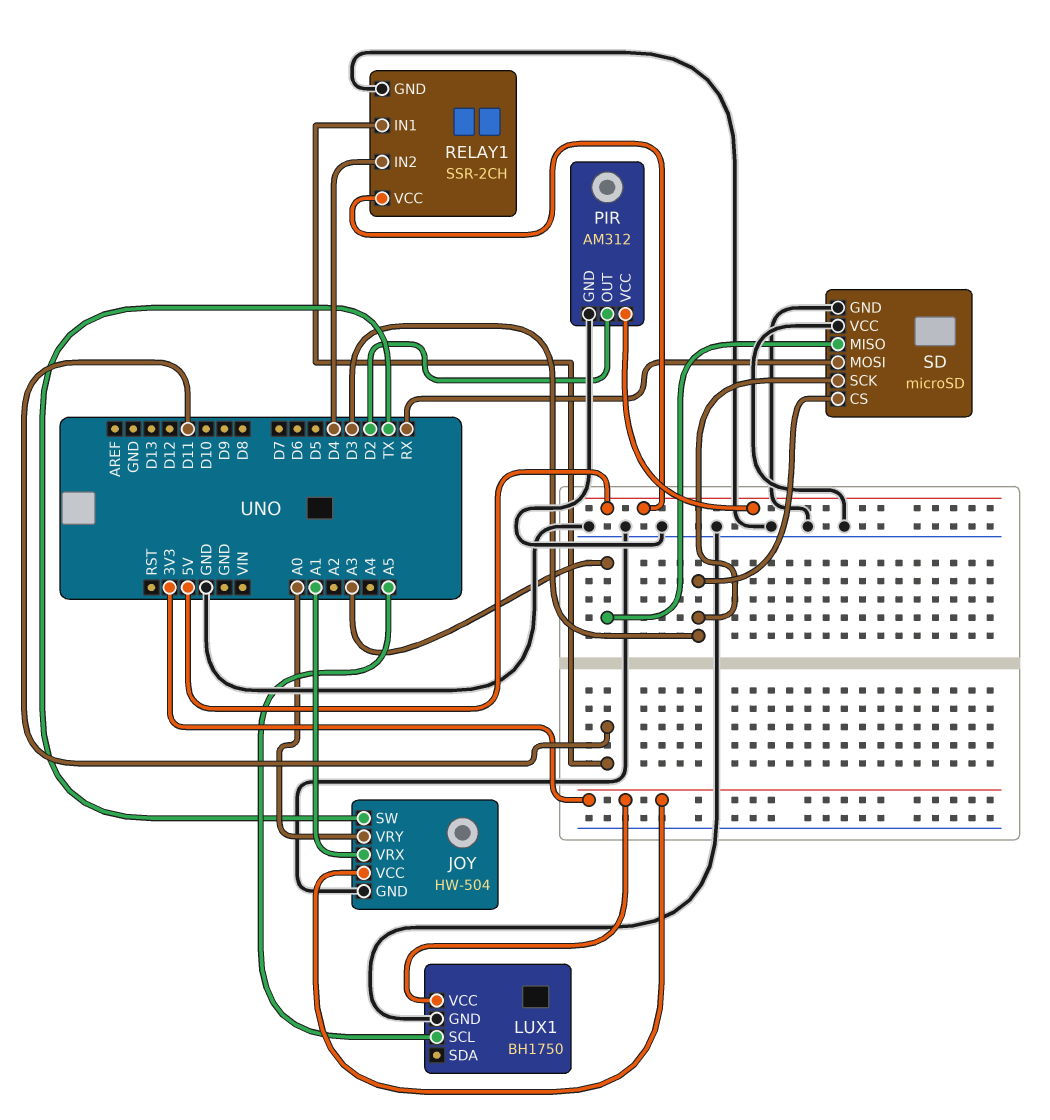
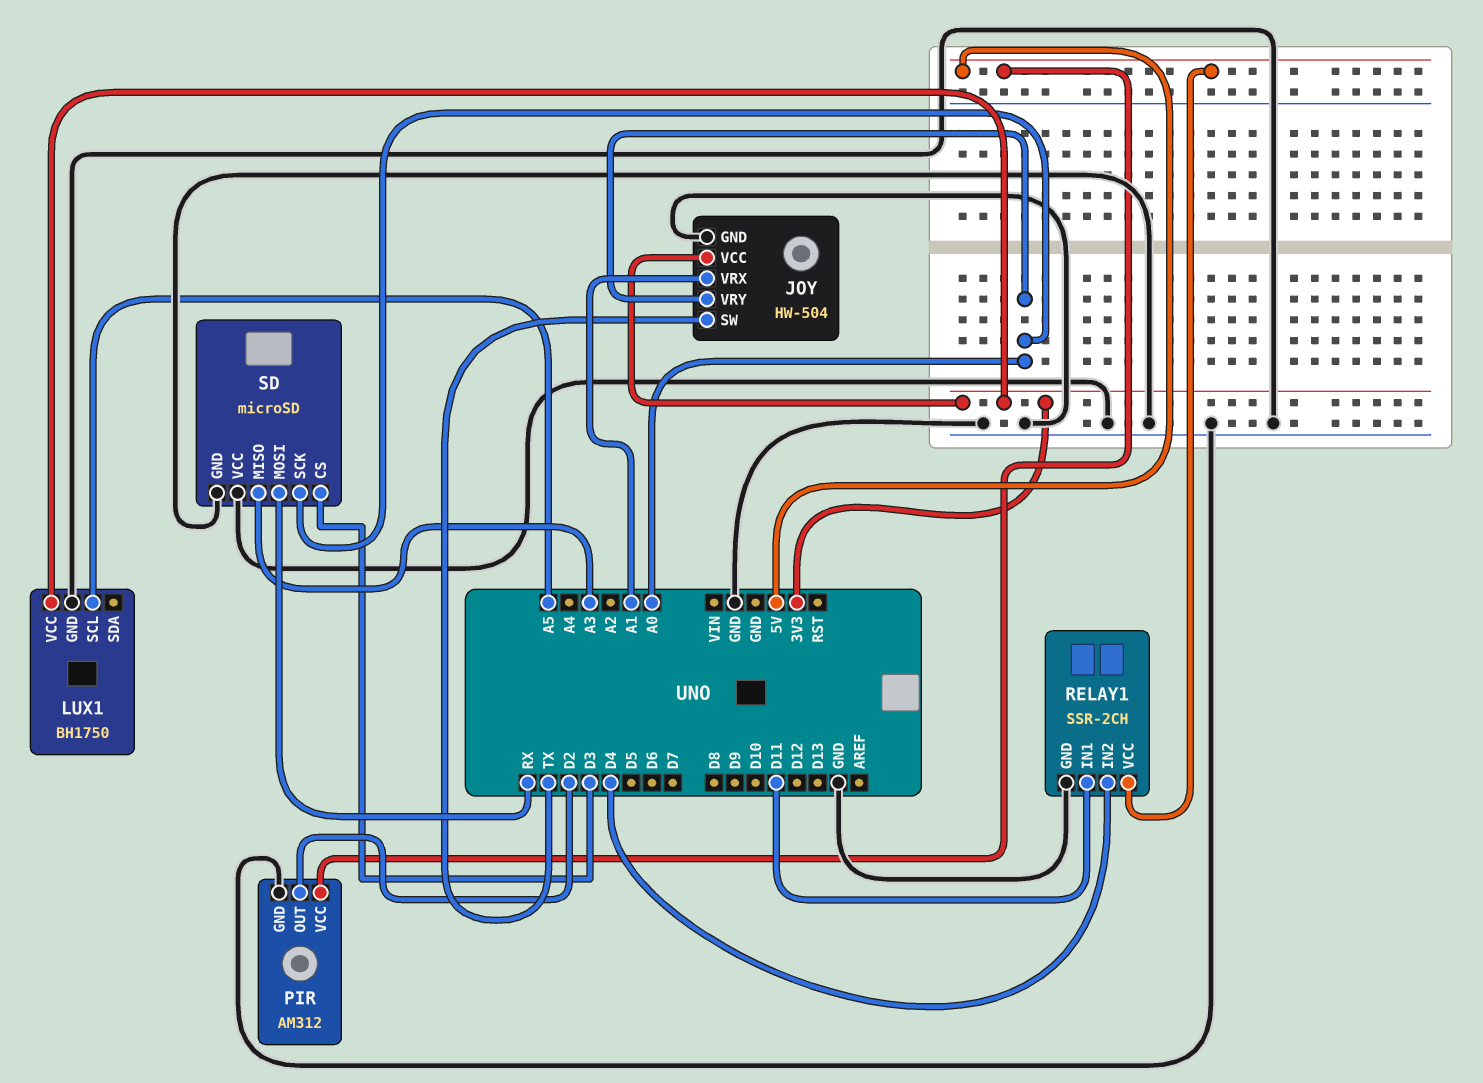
SD pin SCK: D3 -> A0

